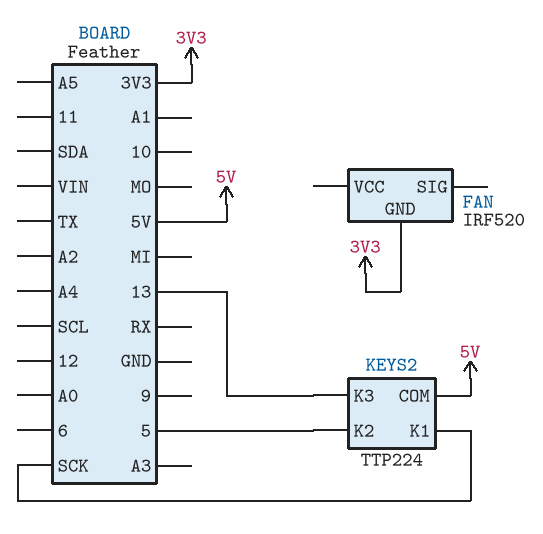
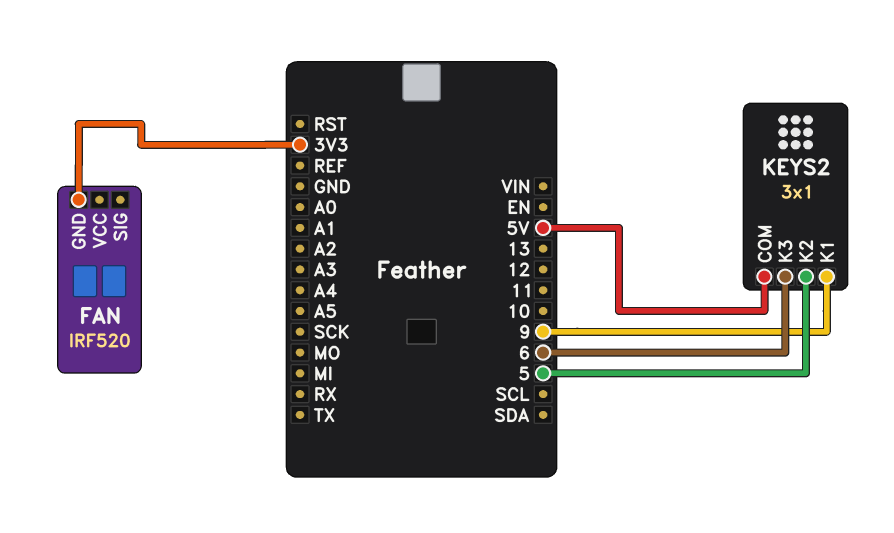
KEYS2: TTP224 -> 3x1
KEYS2 pin K1: SCK -> 9
KEYS2 pin K3: 13 -> 6

